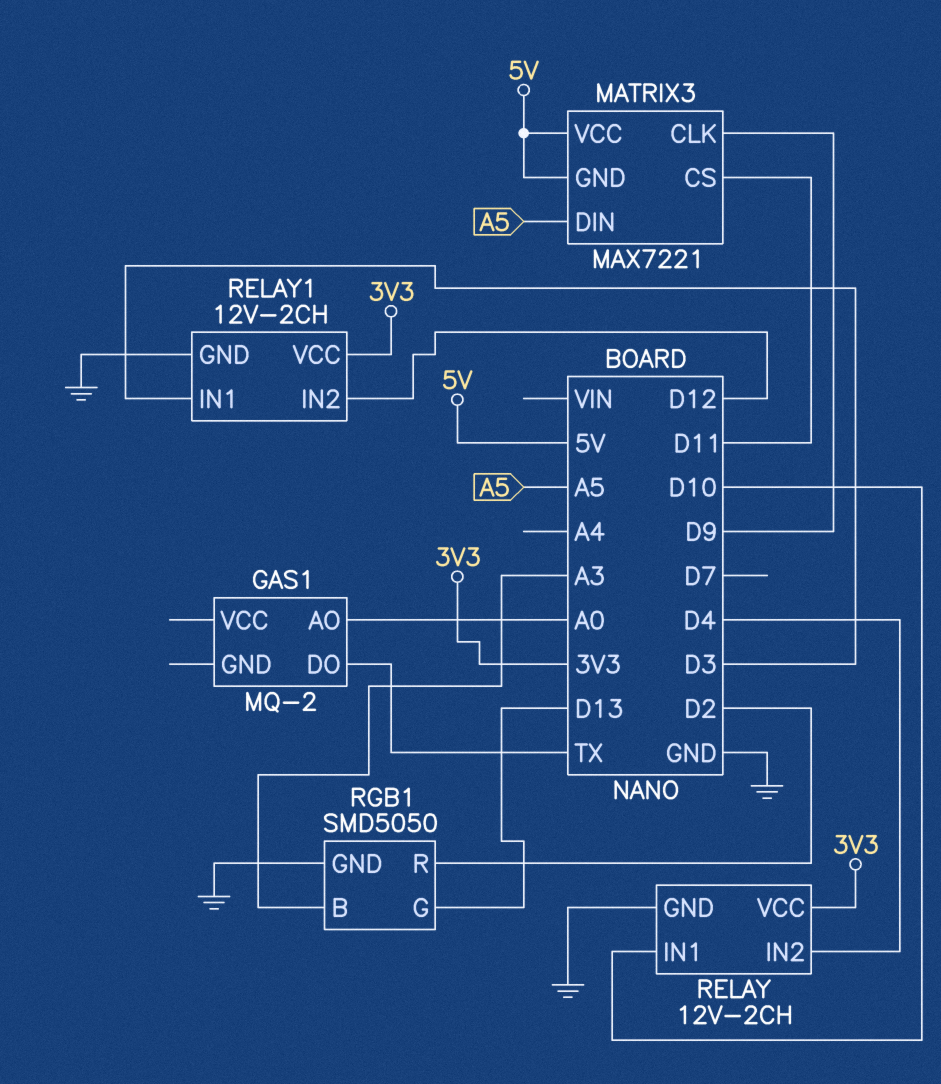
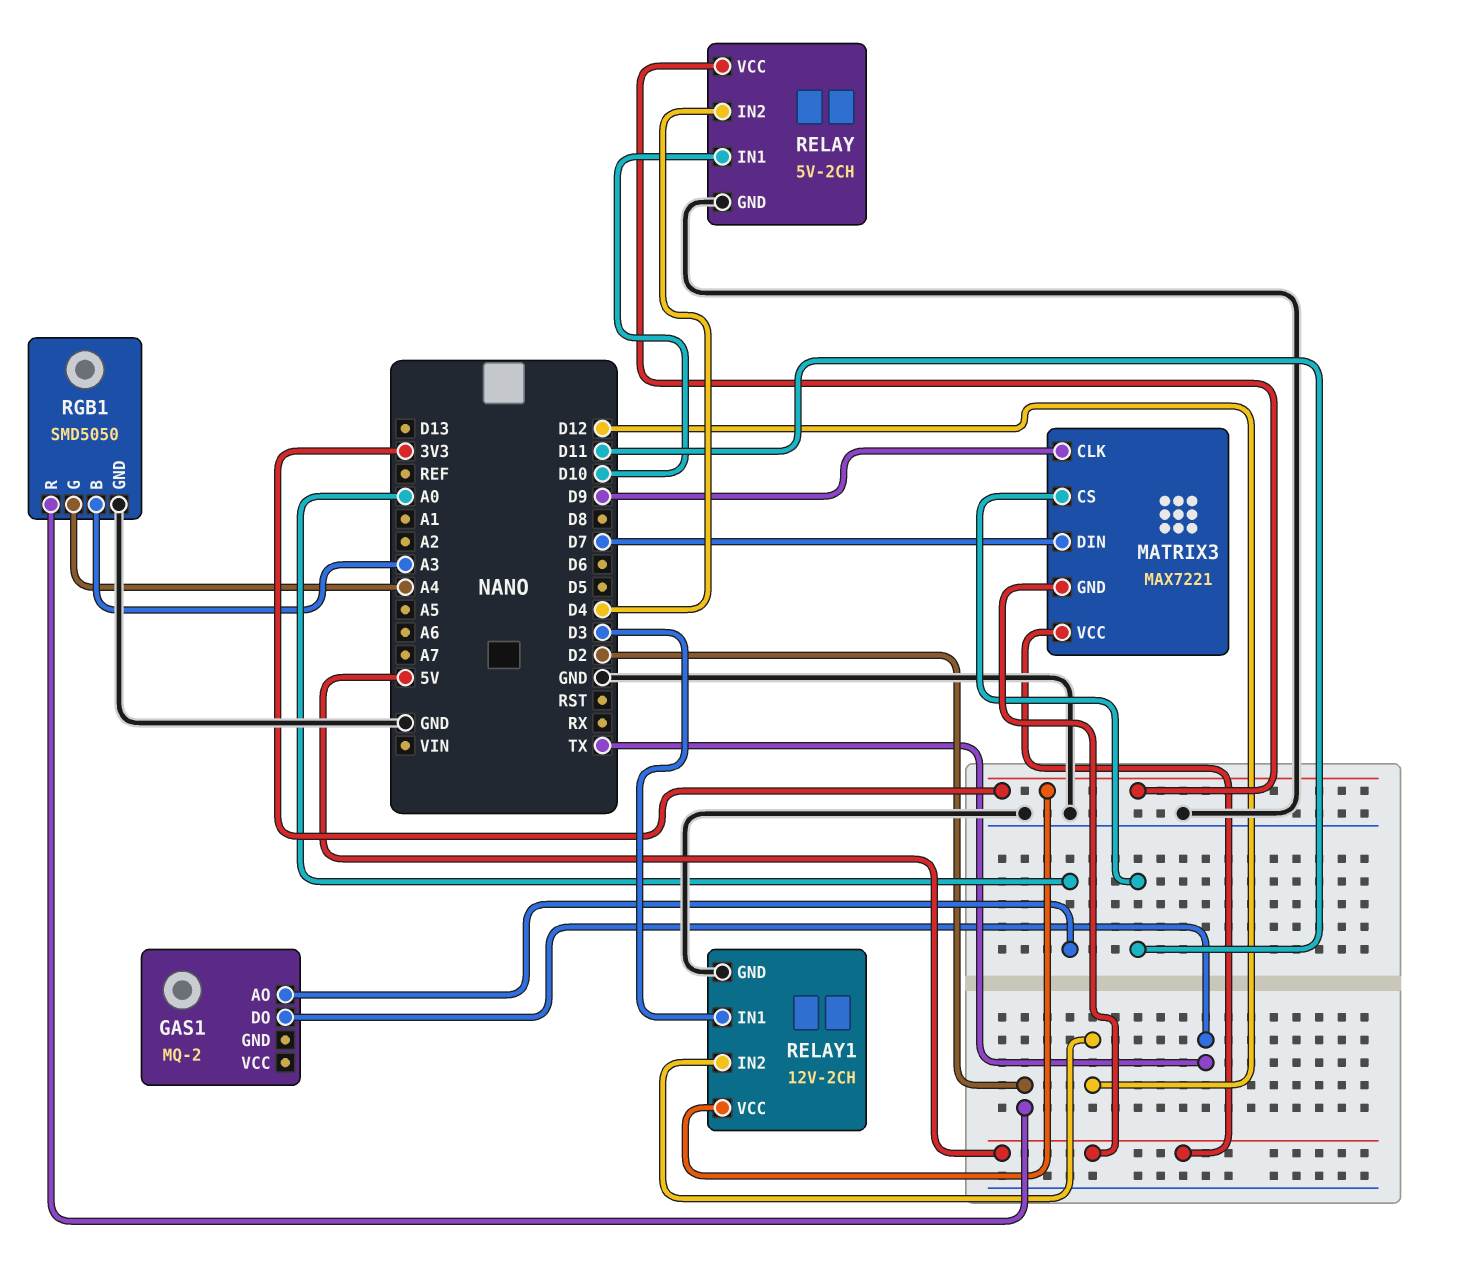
MATRIX3 pin DIN: A5 -> D7
RELAY: 12V-2CH -> 5V-2CH
RGB1 pin G: D13 -> A4

